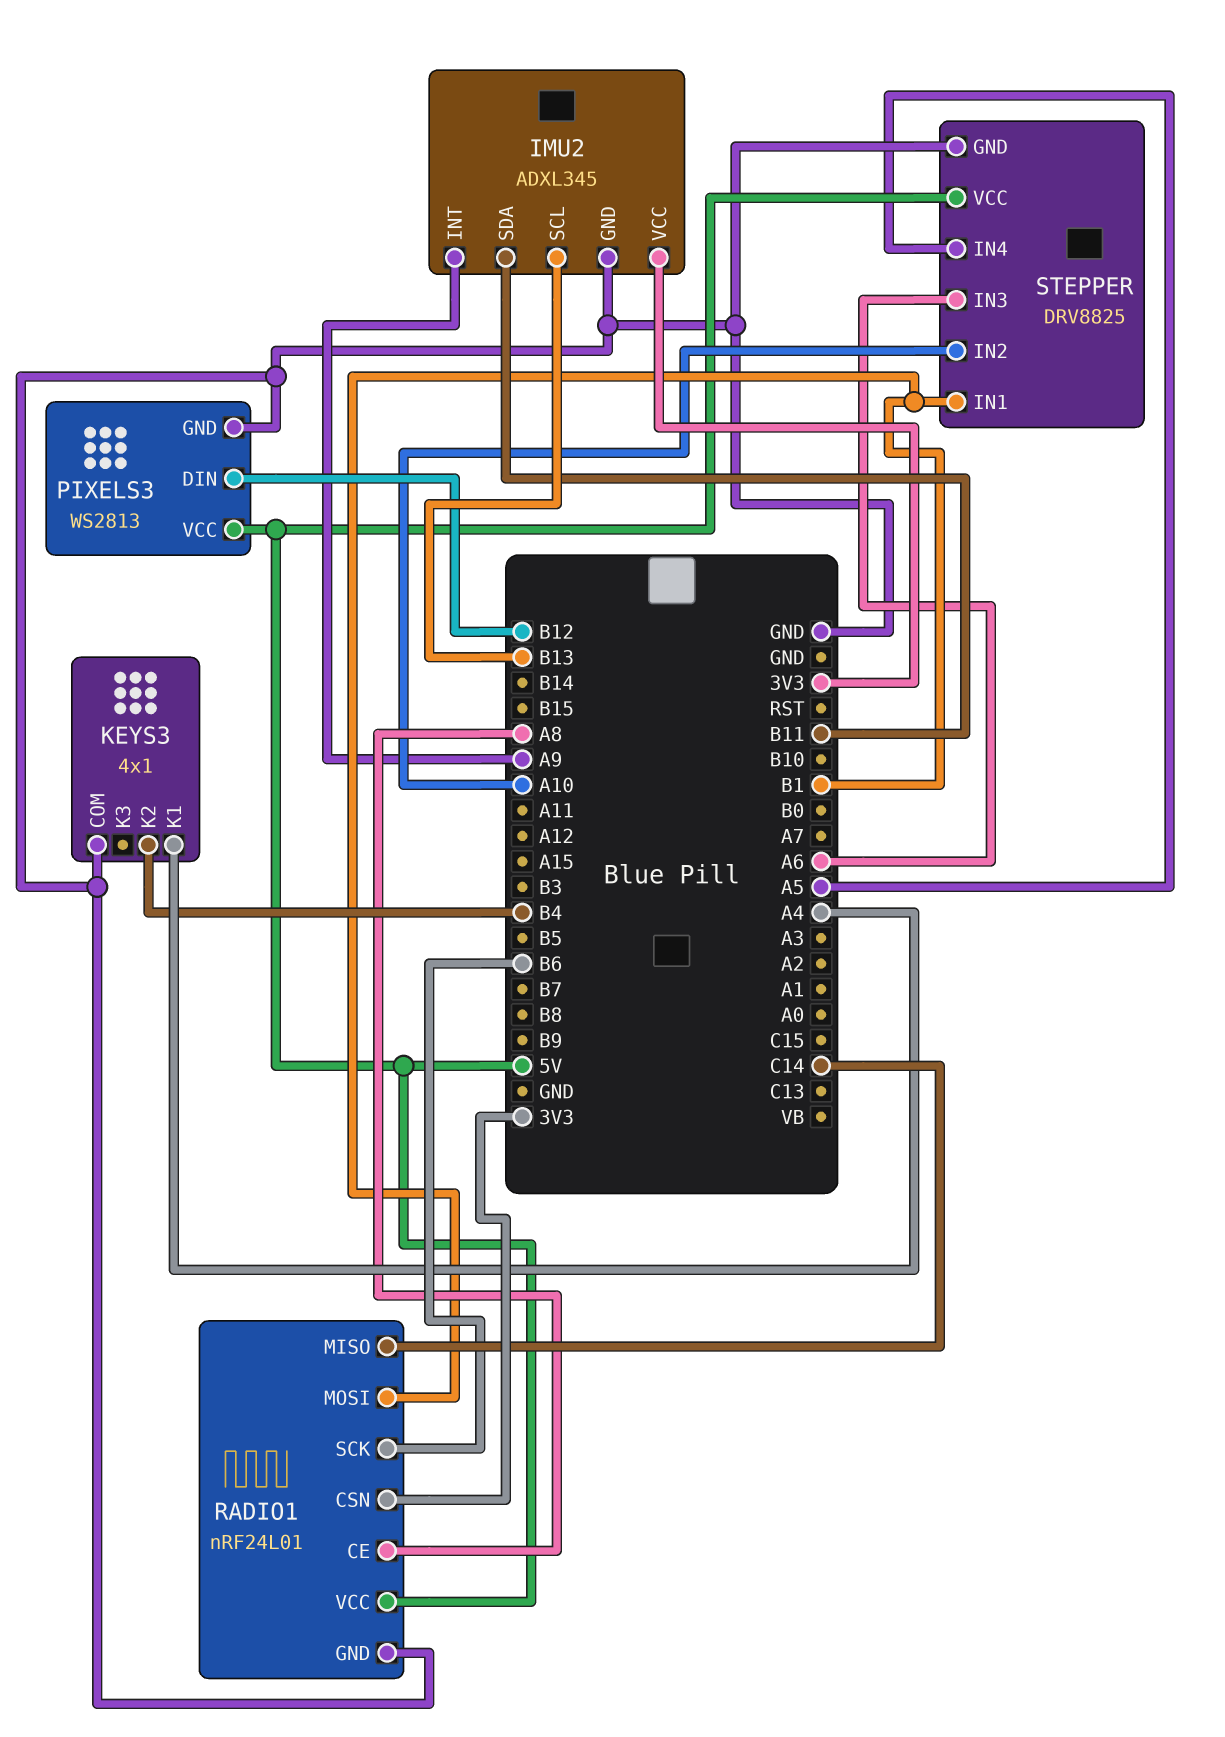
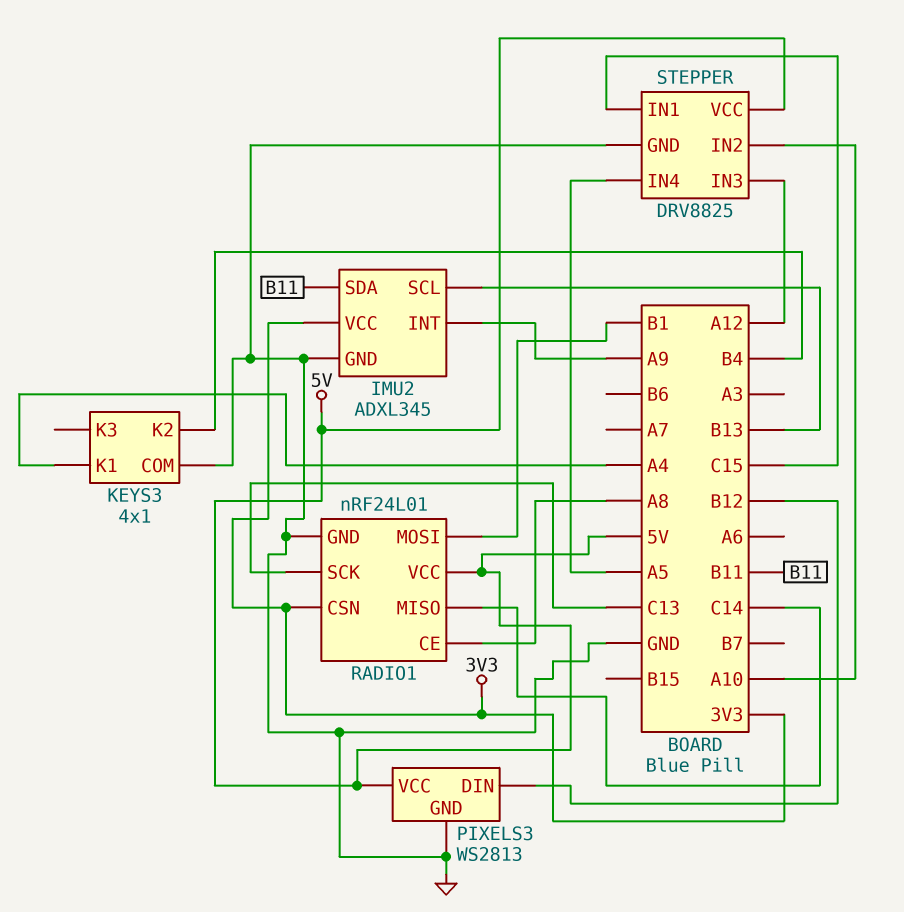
RADIO1 pin SCK: B6 -> C13
STEPPER pin IN1: B1 -> C15
STEPPER pin IN3: A6 -> A12

